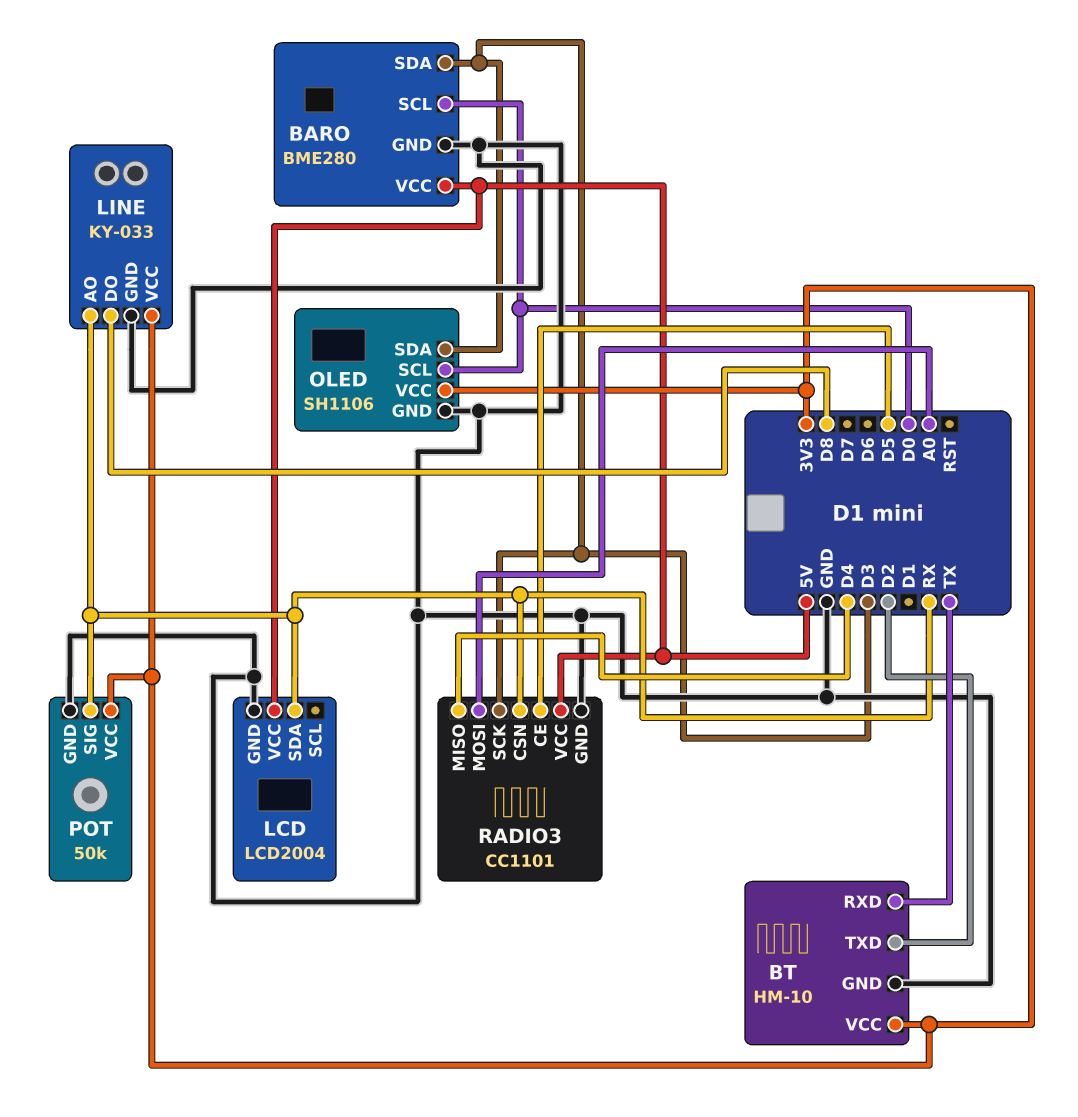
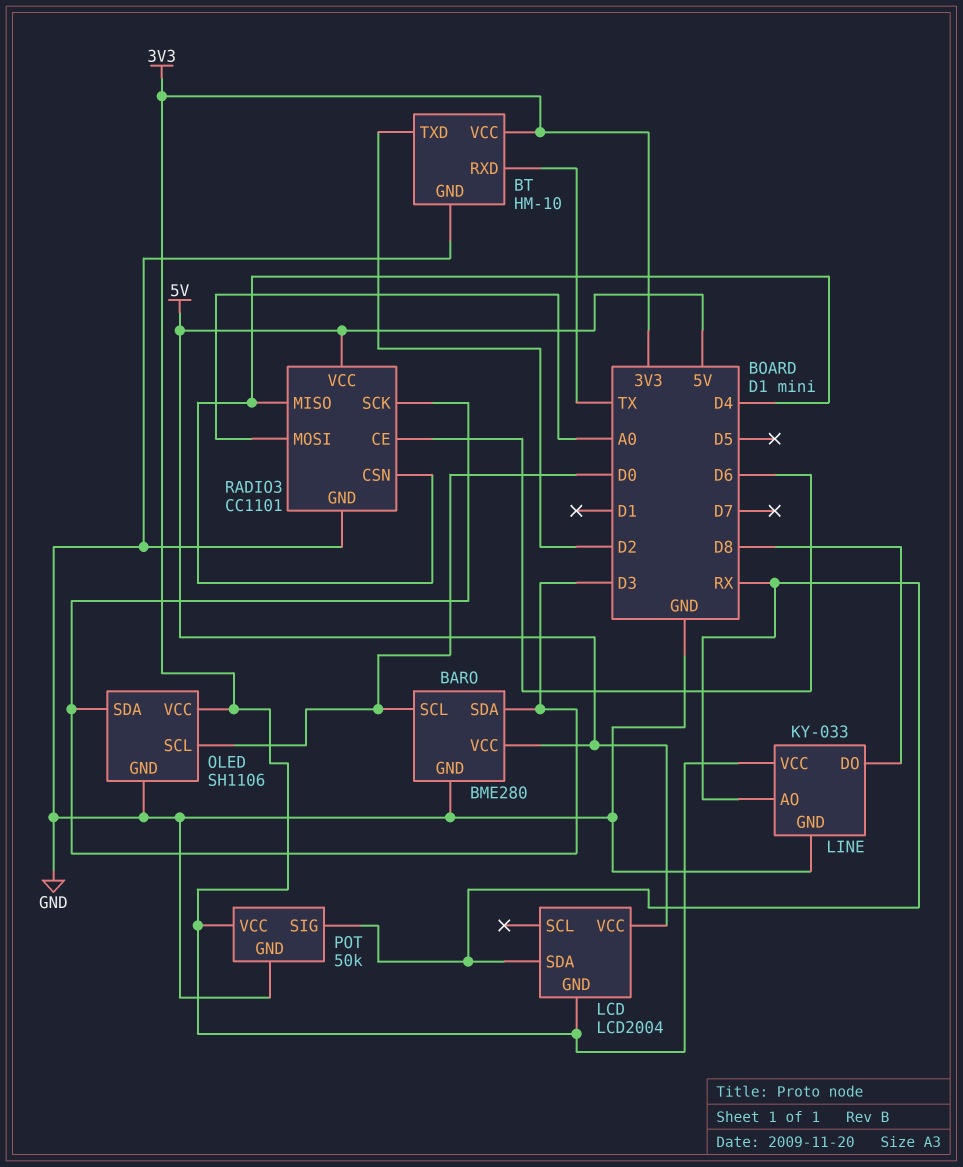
LCD pin GND: GND -> 3V3
RADIO3 pin CE: D5 -> D6
RADIO3 pin CSN: RX -> D4

